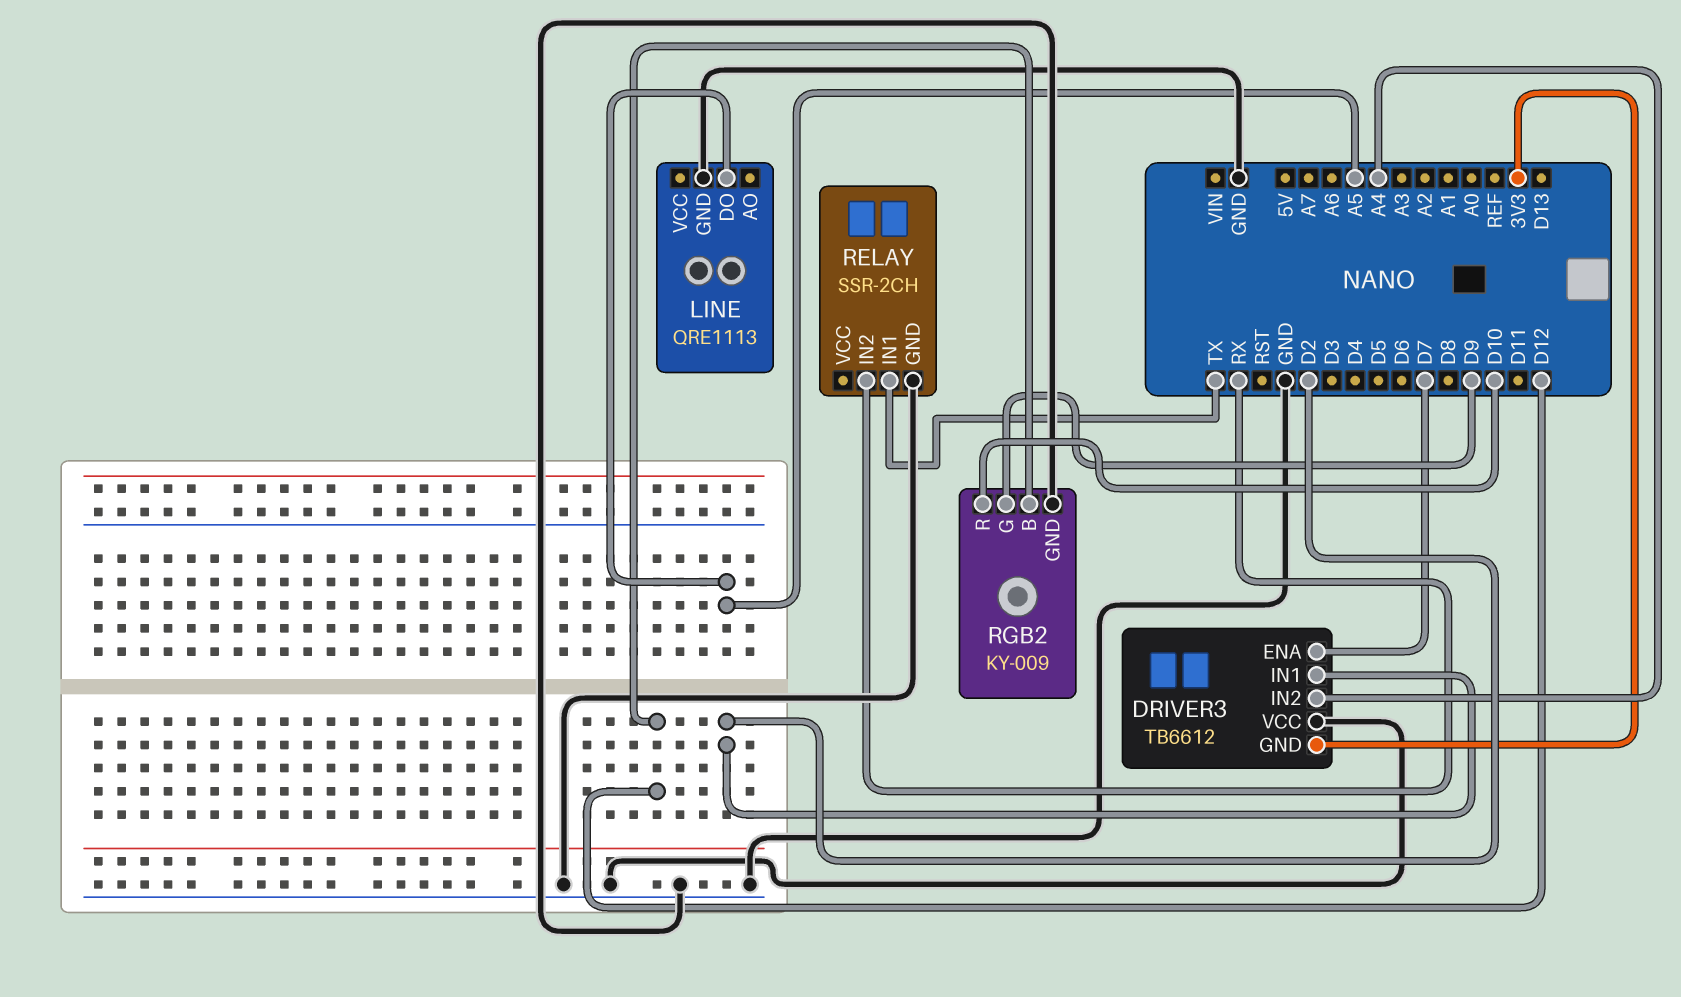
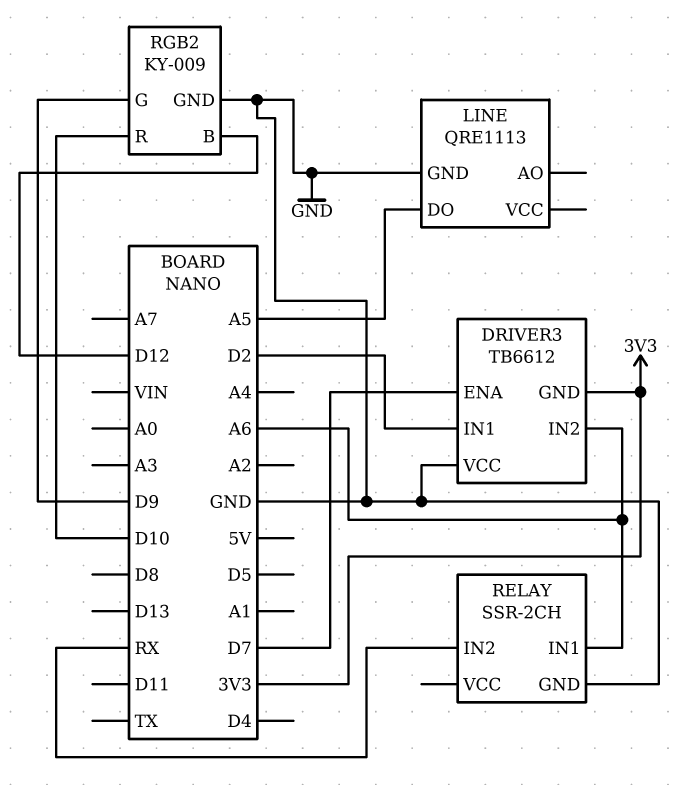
DRIVER3 pin IN2: A4 -> A6
RELAY pin IN1: TX -> A6

